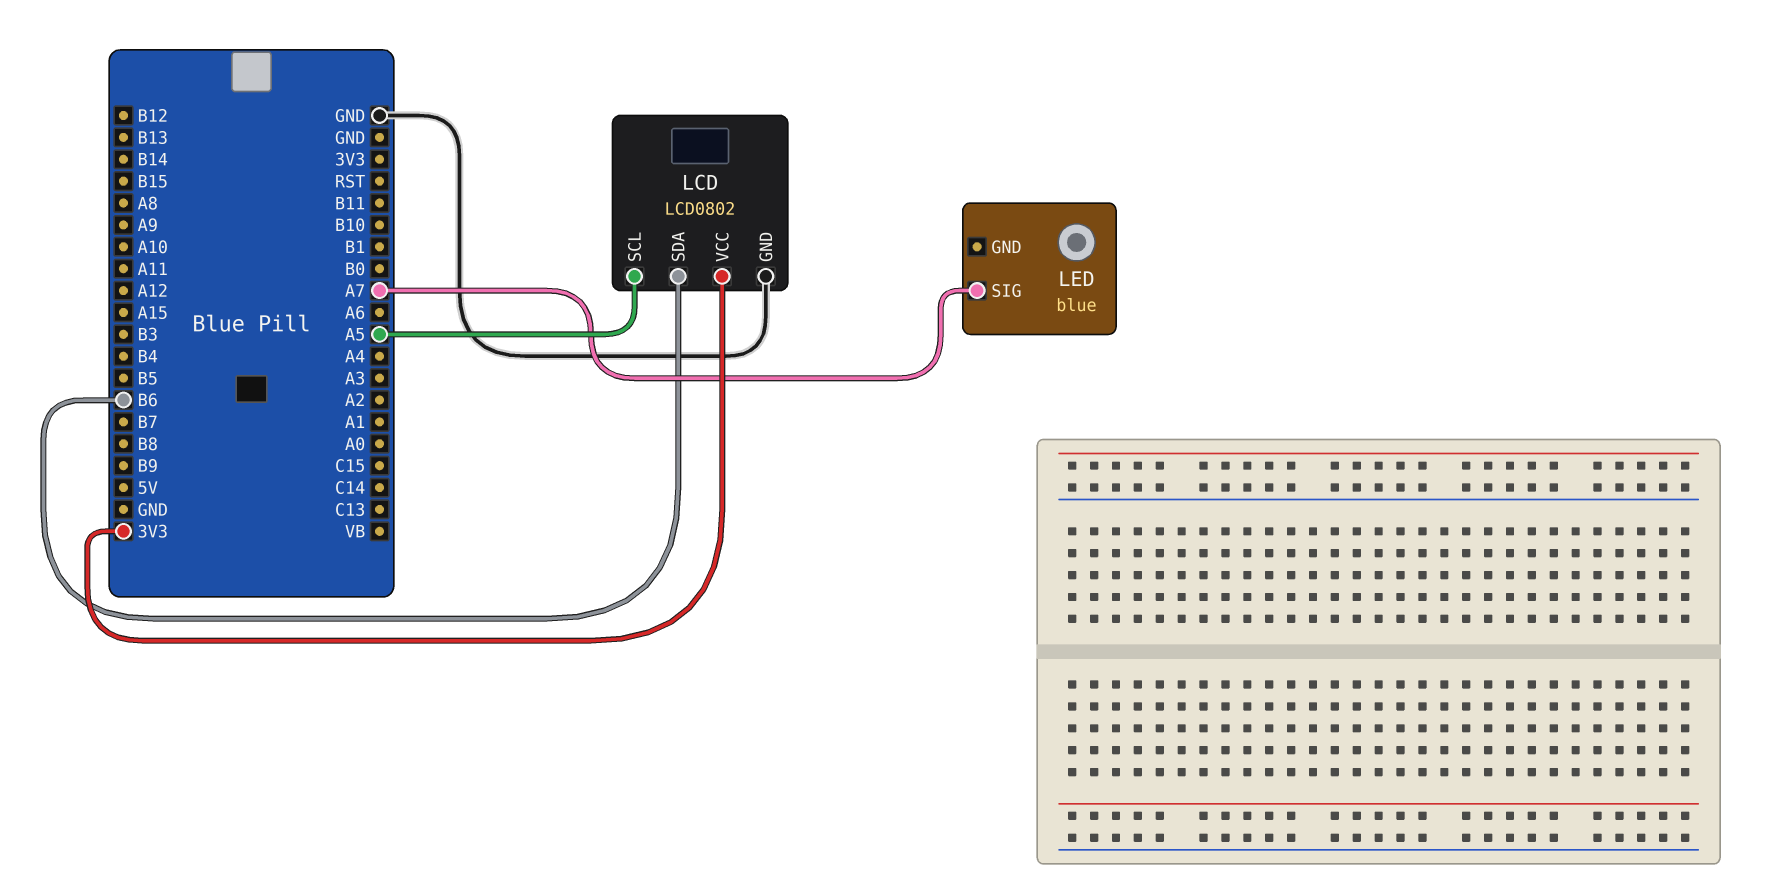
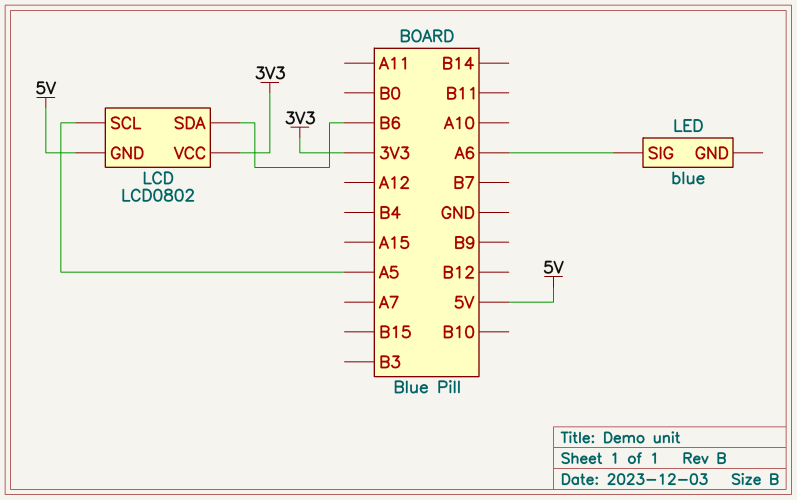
LCD pin GND: GND -> 5V
LED pin SIG: A7 -> A6

